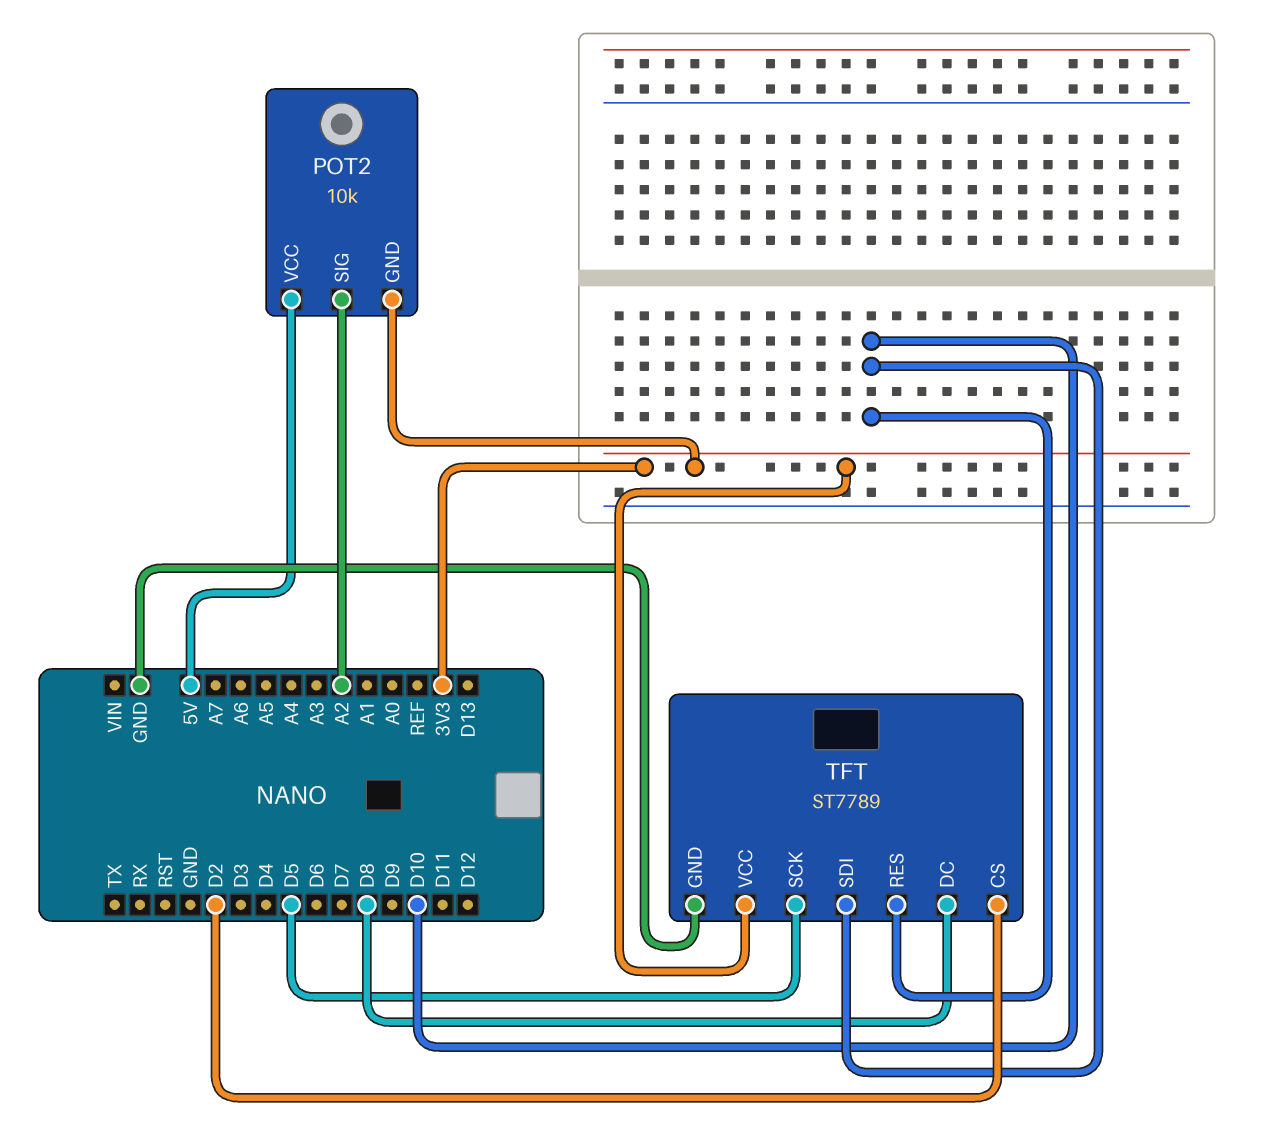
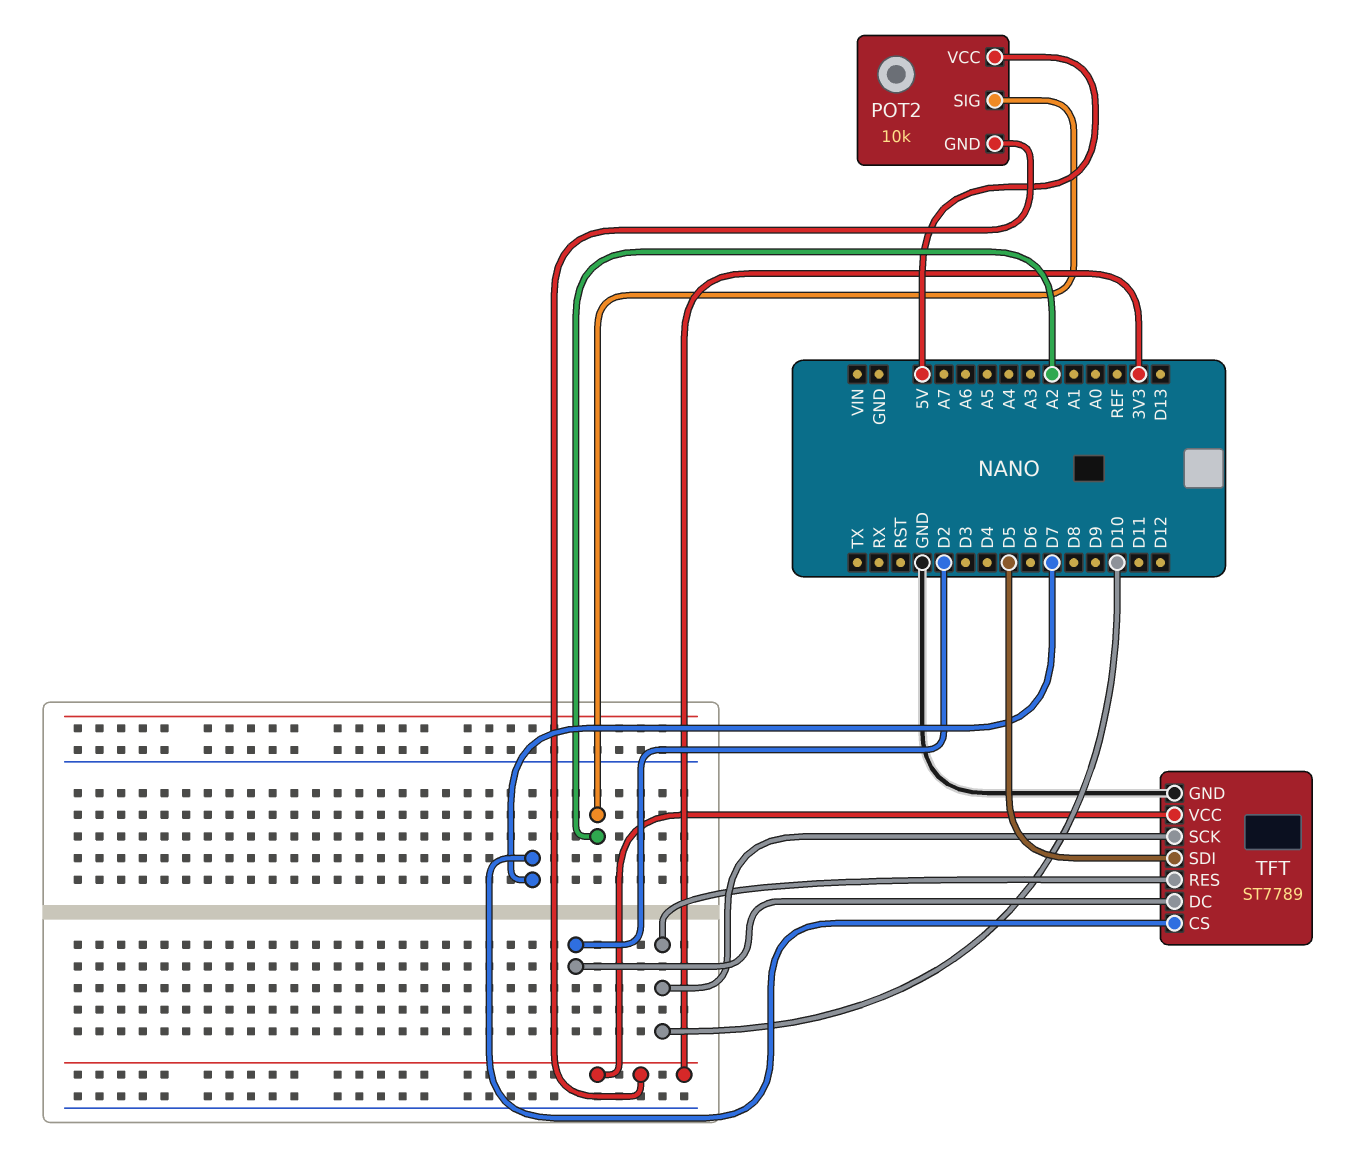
TFT pin CS: D2 -> D7
TFT pin DC: D8 -> D2
TFT pin SCK: D5 -> D10
TFT pin SDI: D10 -> D5

